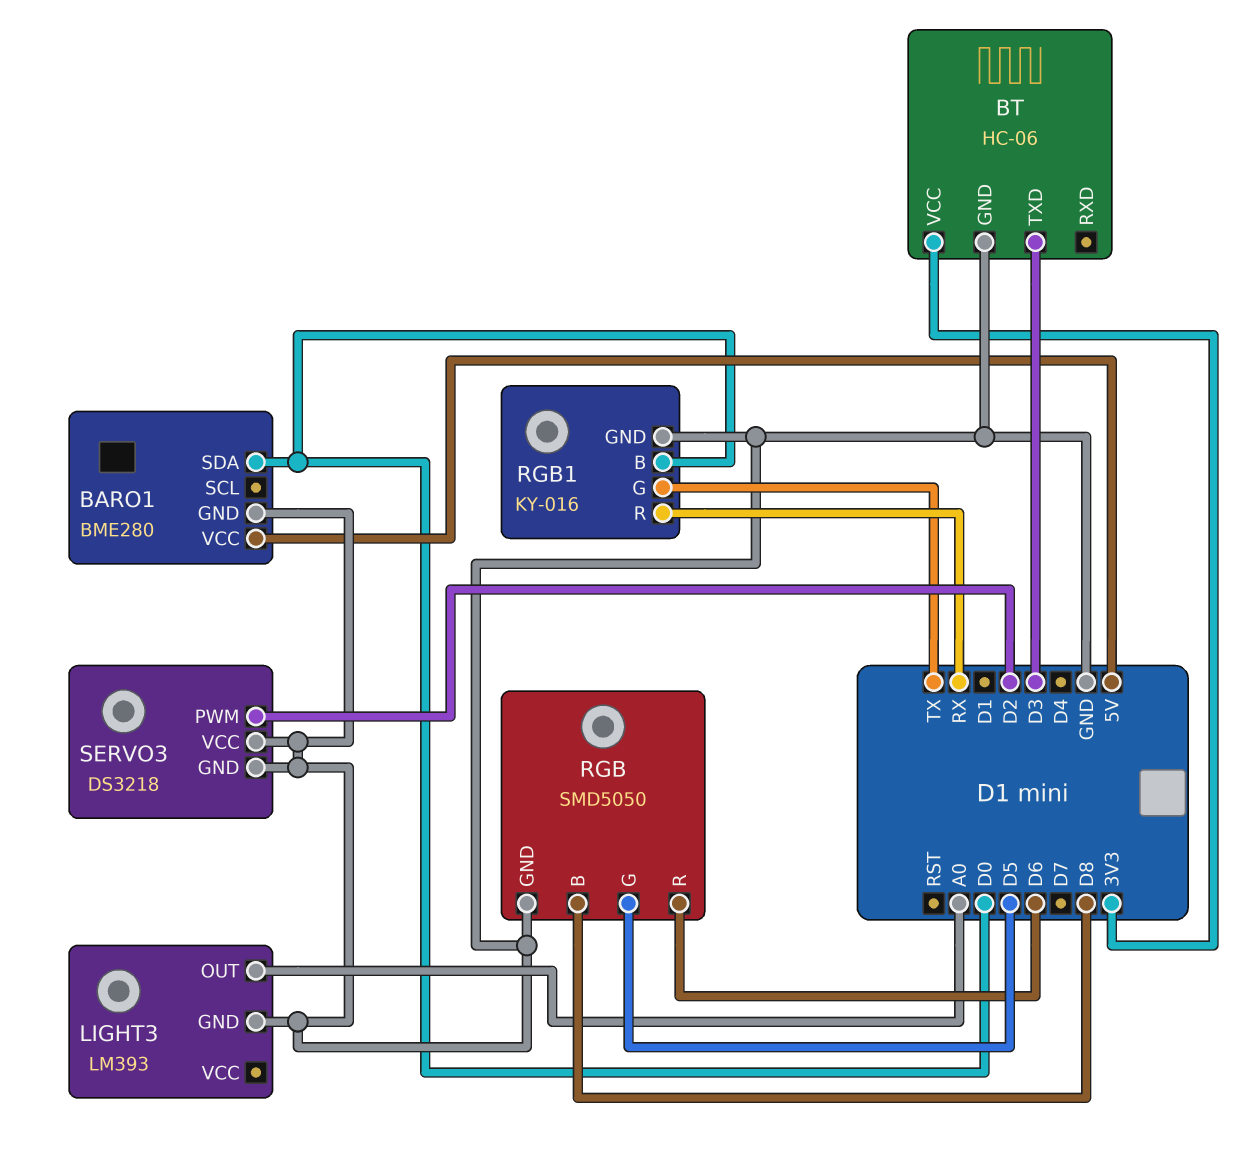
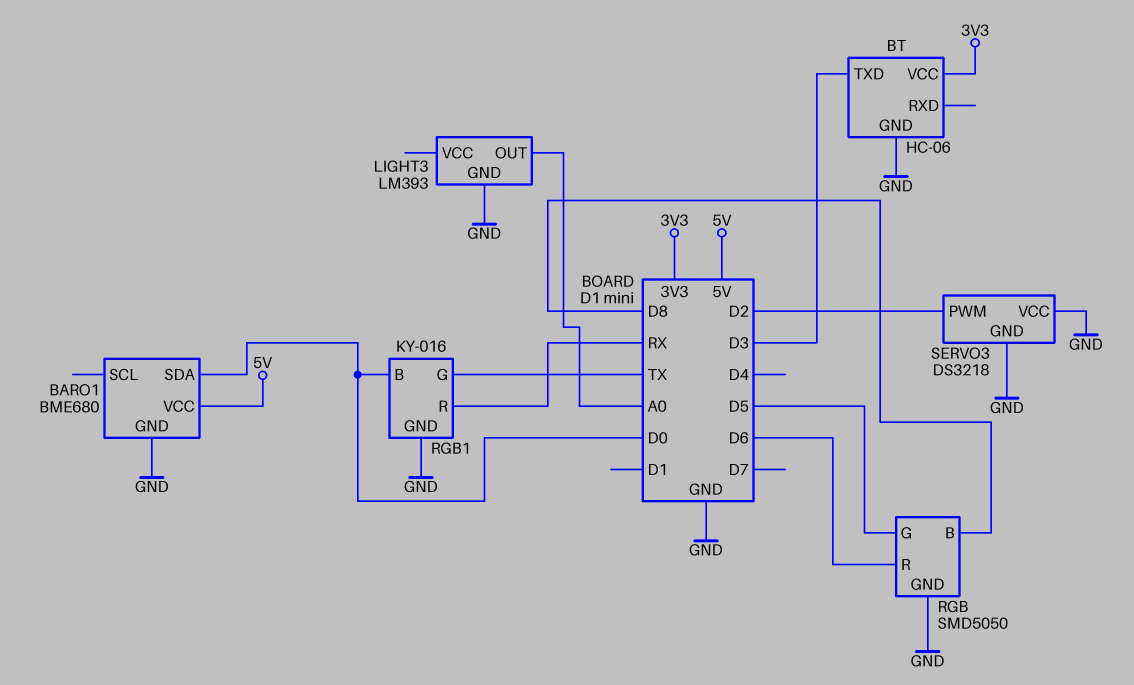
BARO1: BME280 -> BME680

